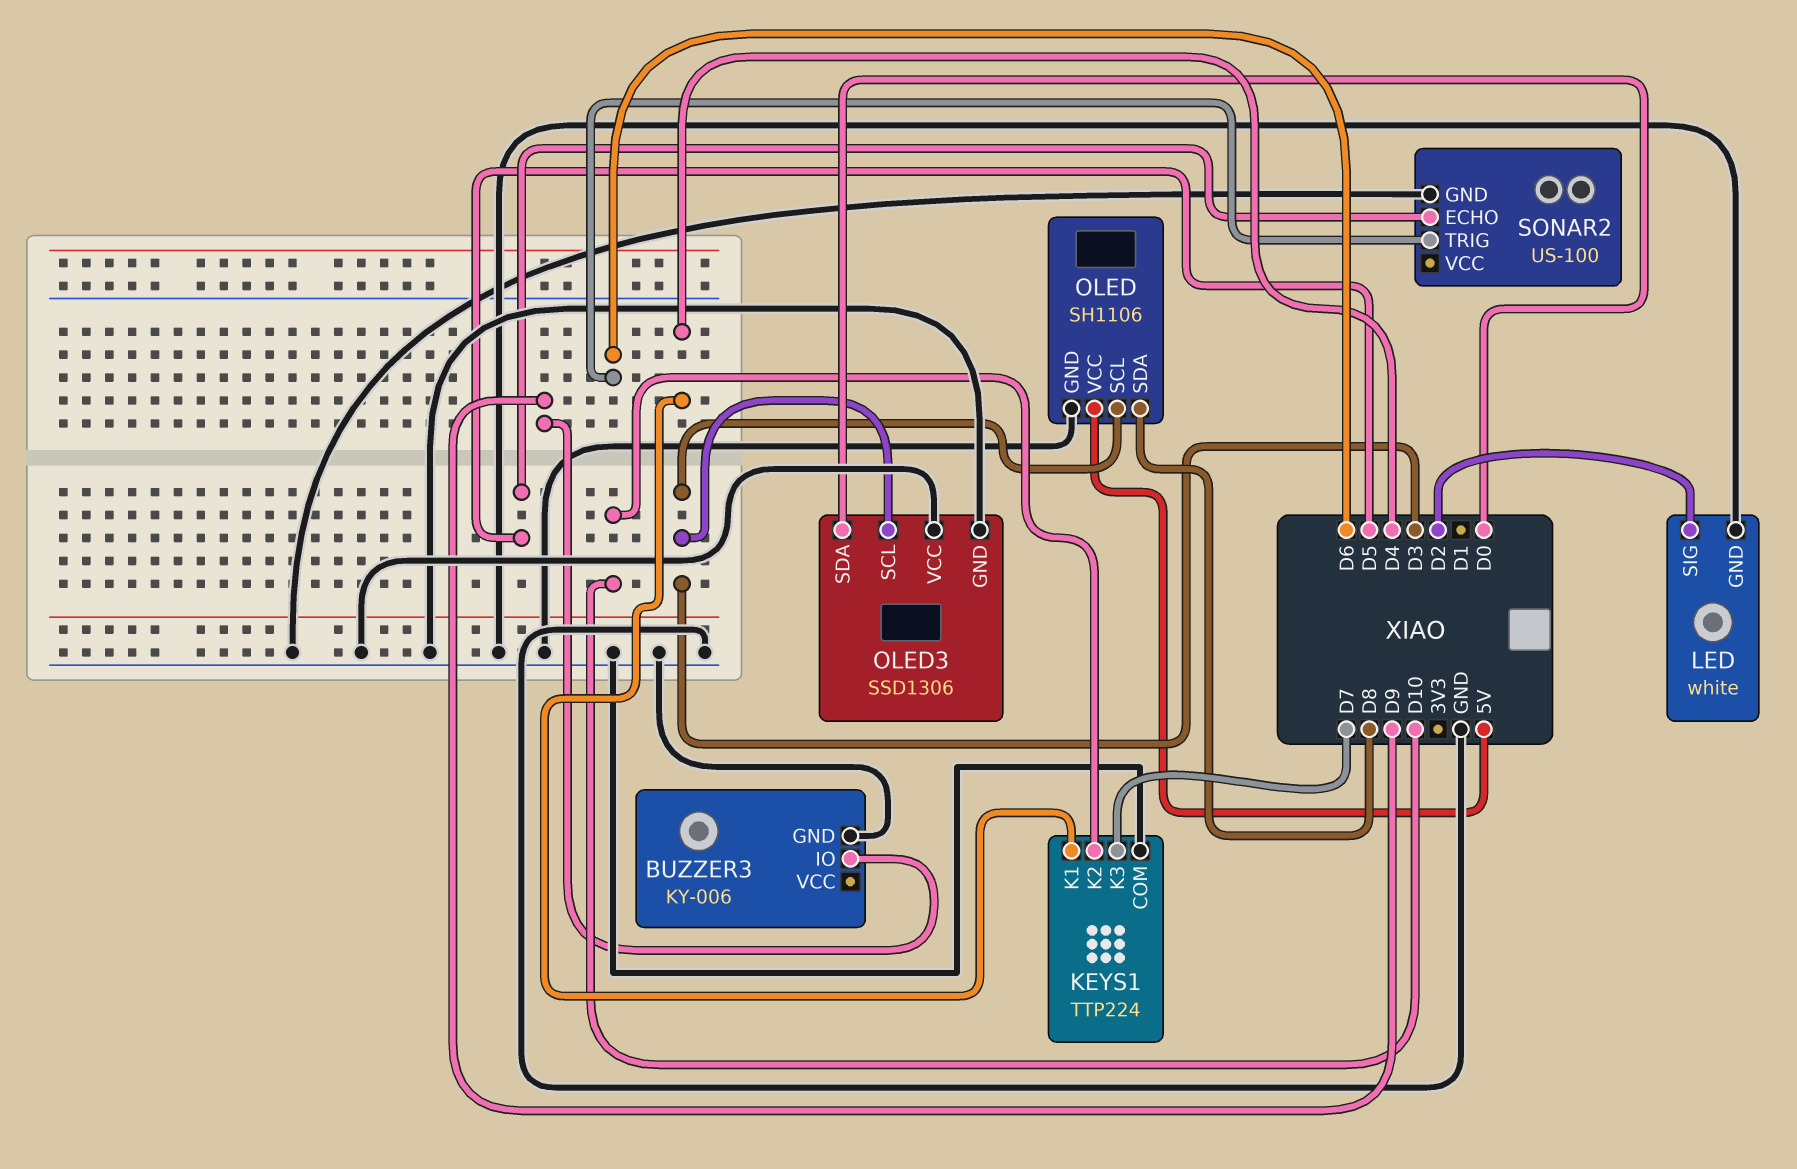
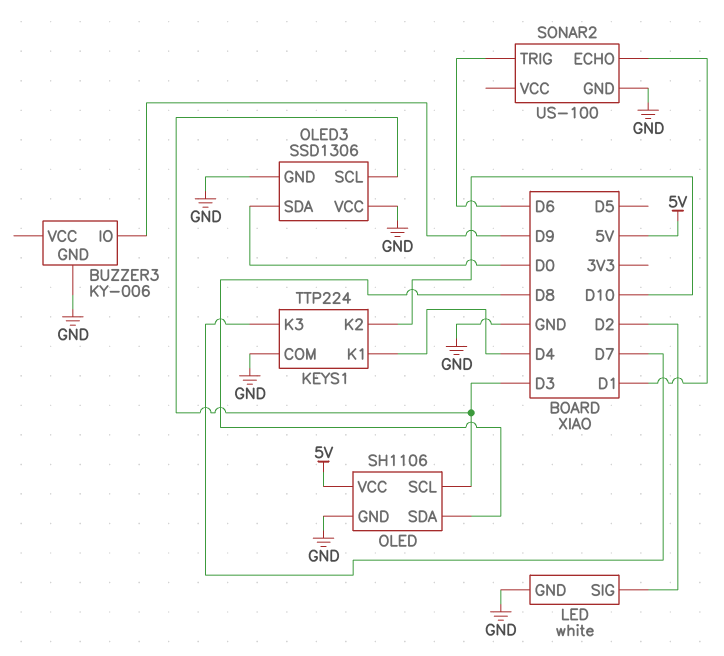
SONAR2 pin ECHO: D5 -> D1

